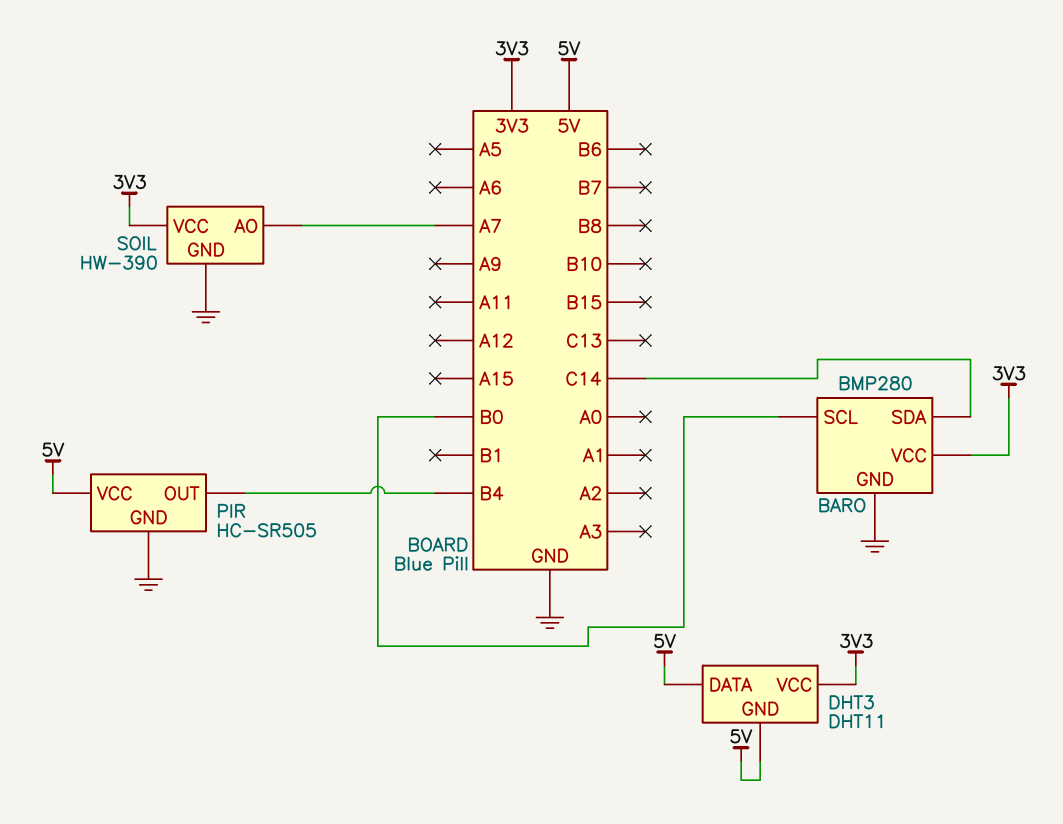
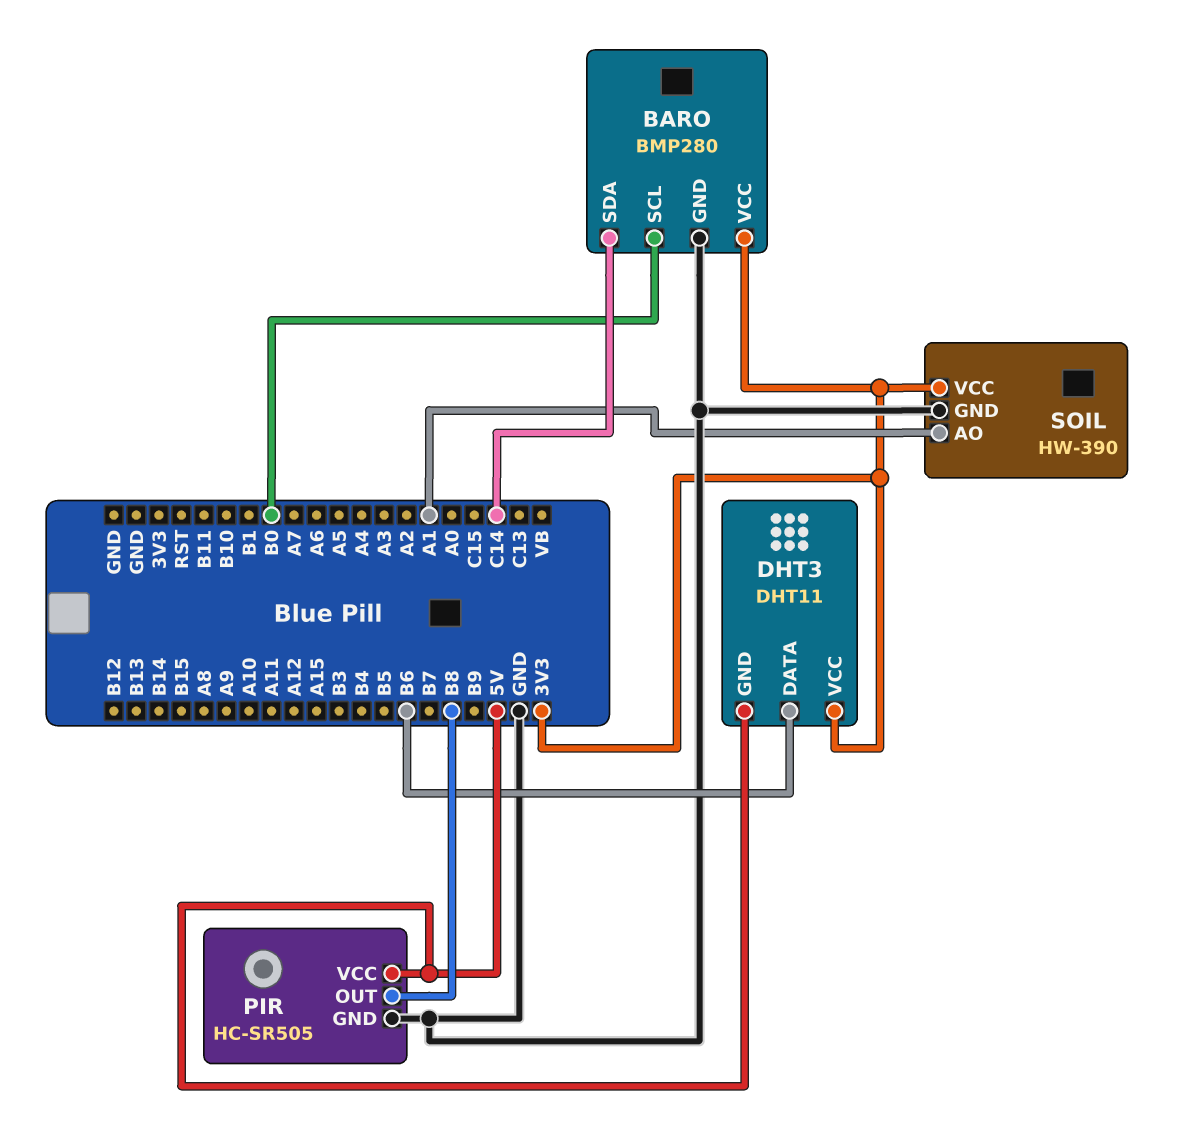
DHT3 pin DATA: 5V -> B6
PIR pin OUT: B4 -> B8
SOIL pin AO: A7 -> A1

